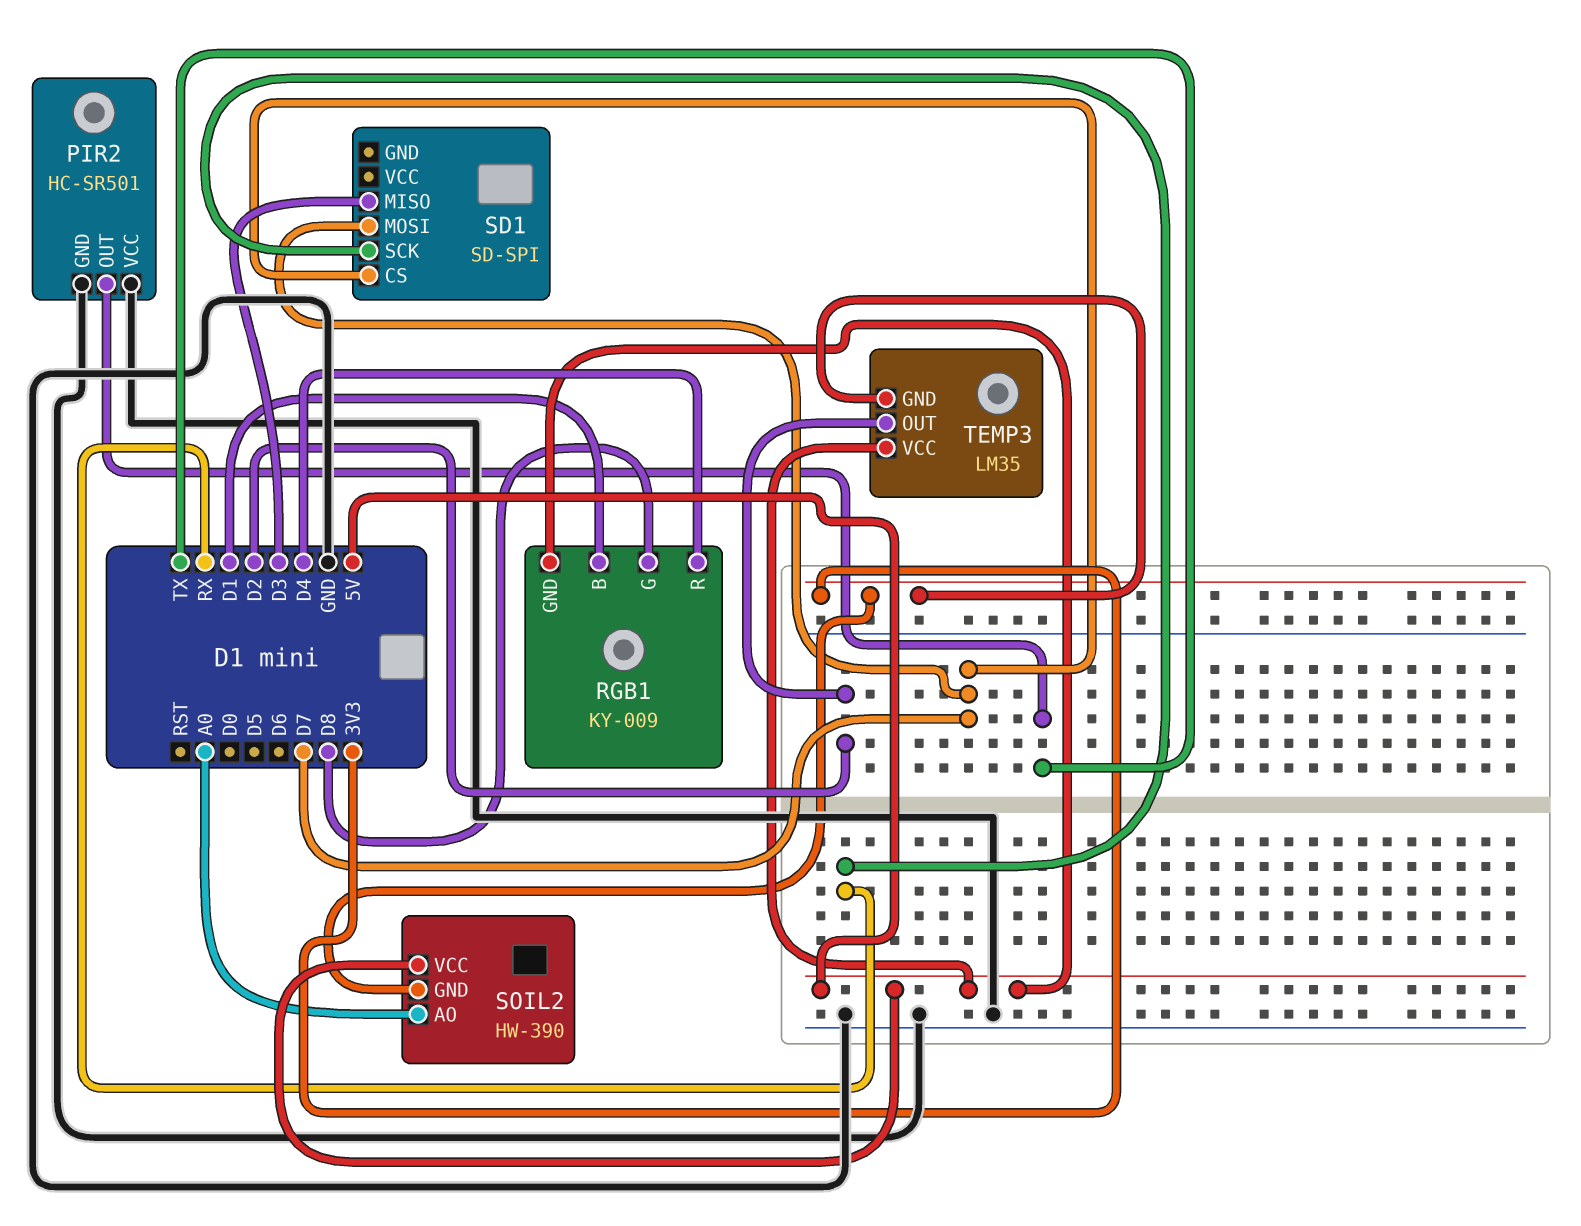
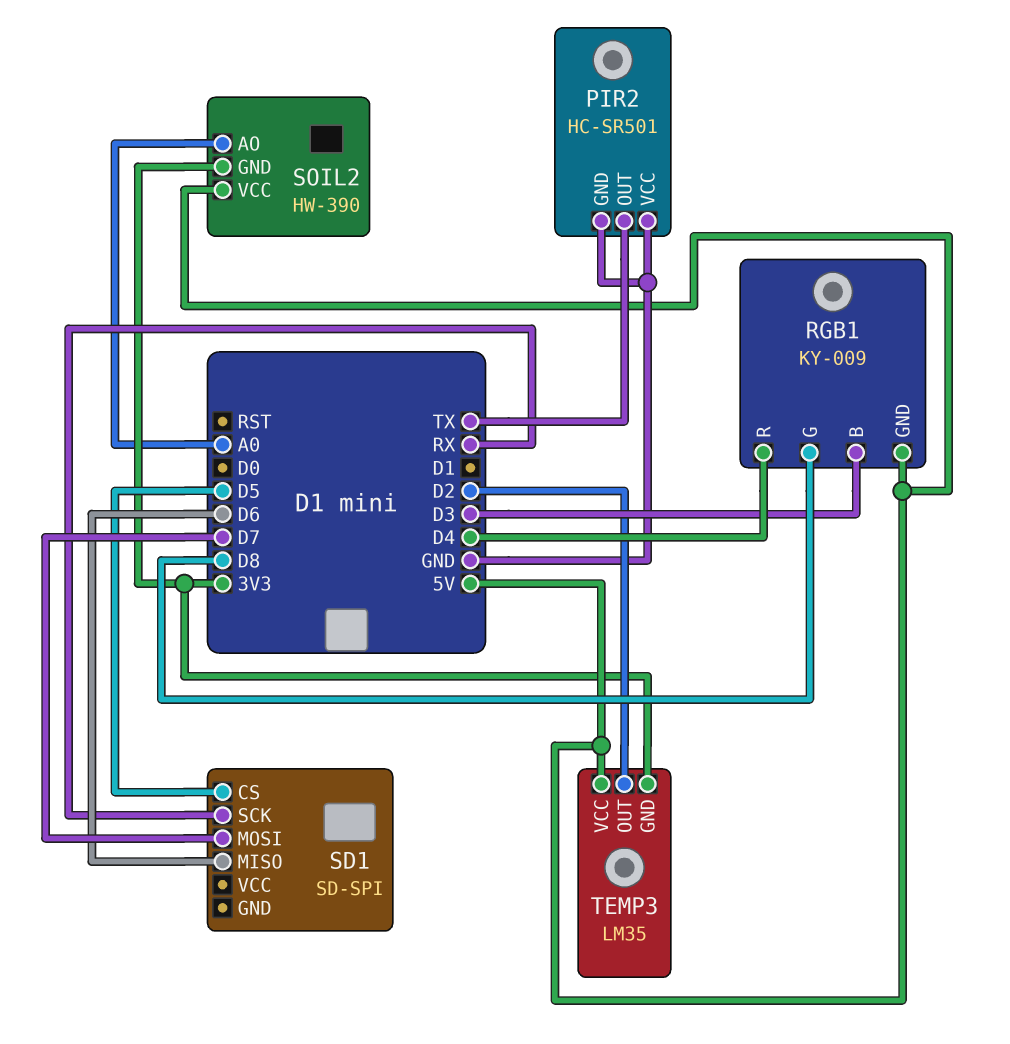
RGB1 pin B: D1 -> D3
SD1 pin CS: D7 -> D5
SD1 pin MISO: D3 -> D6

